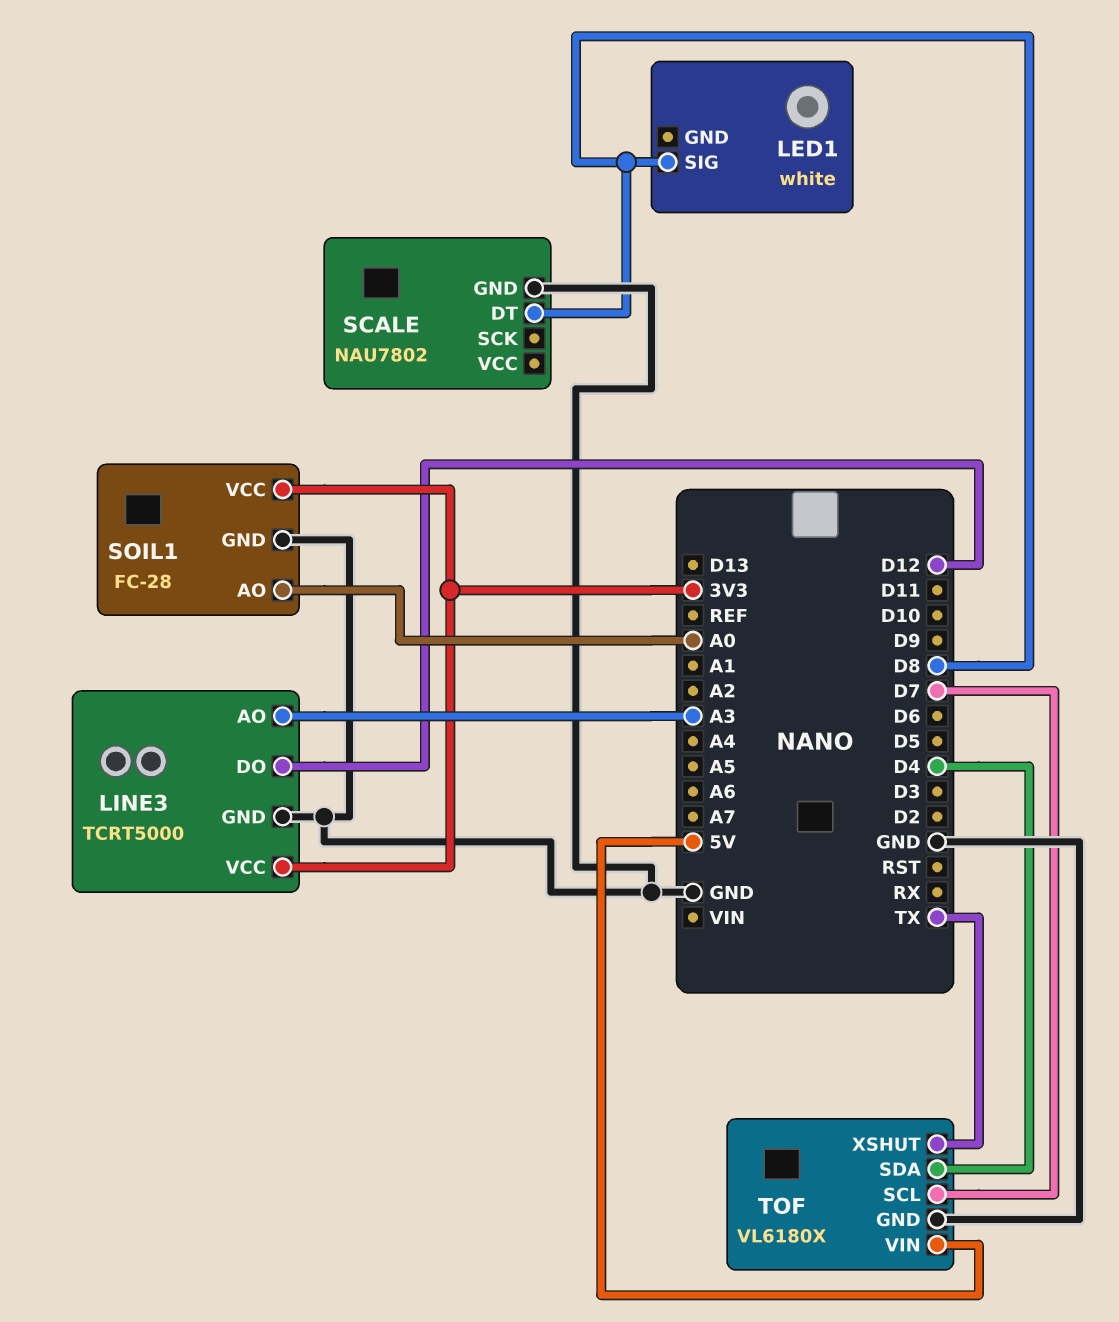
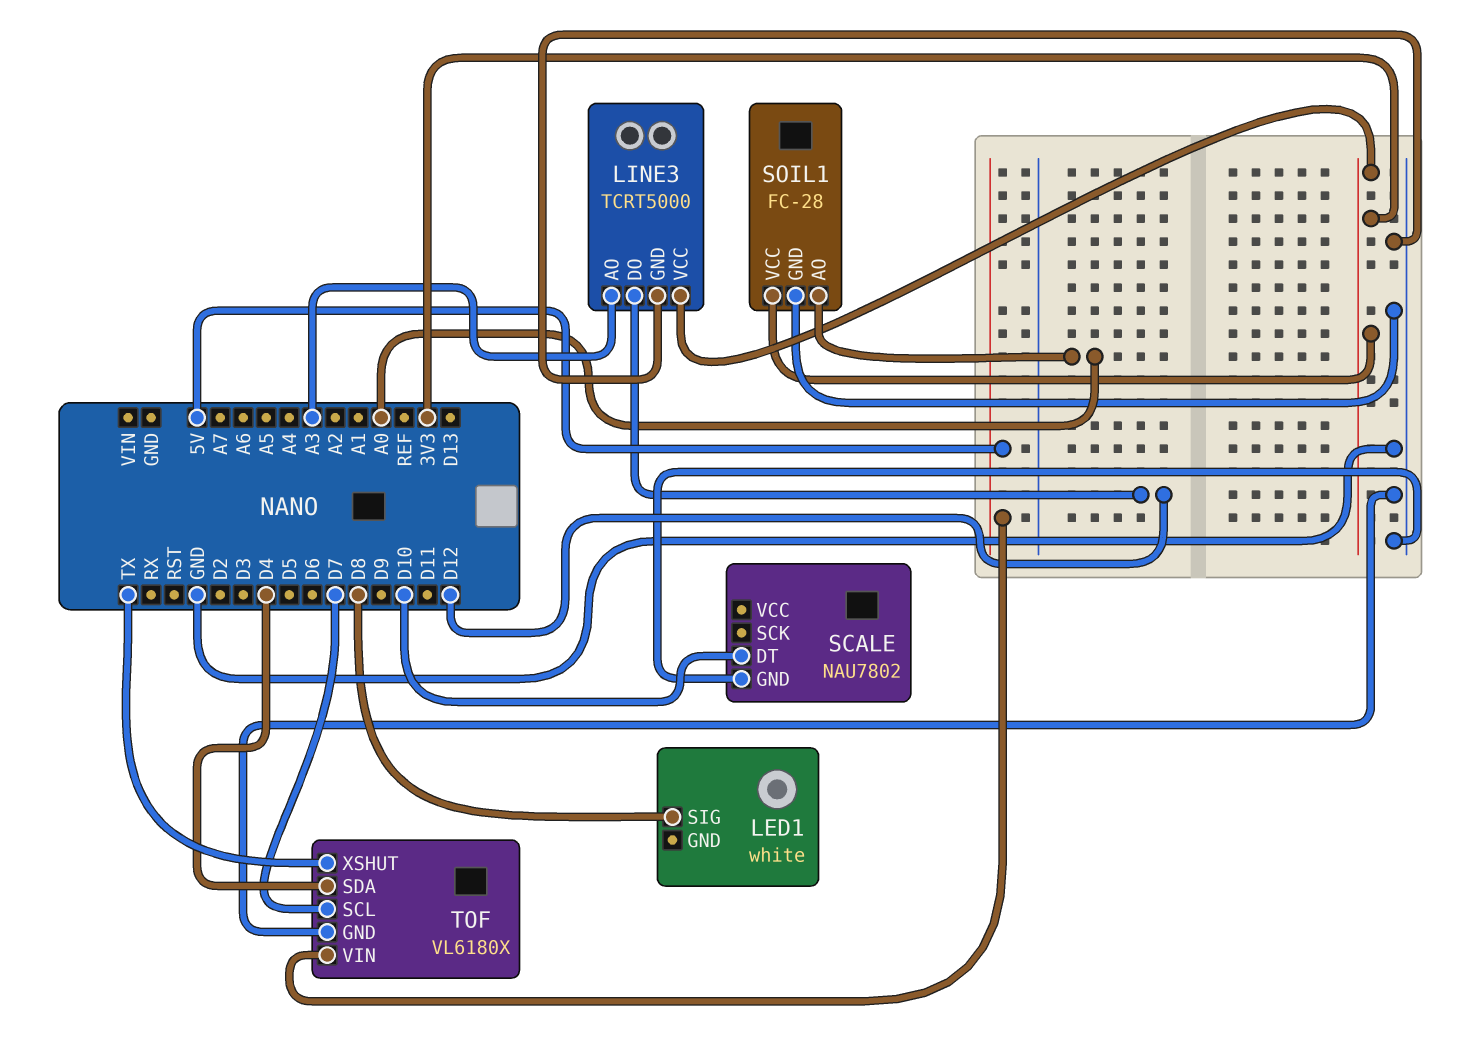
SCALE pin DT: D8 -> D10

